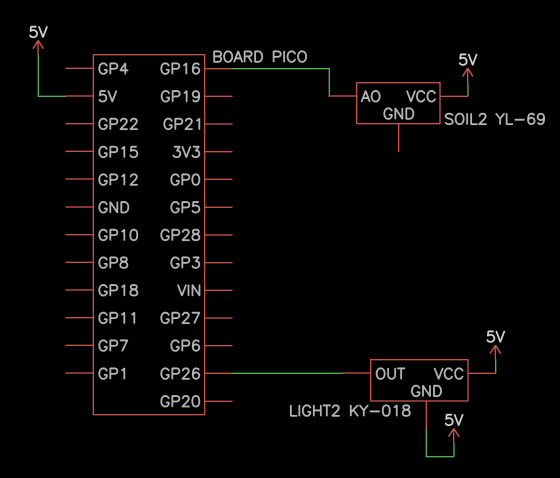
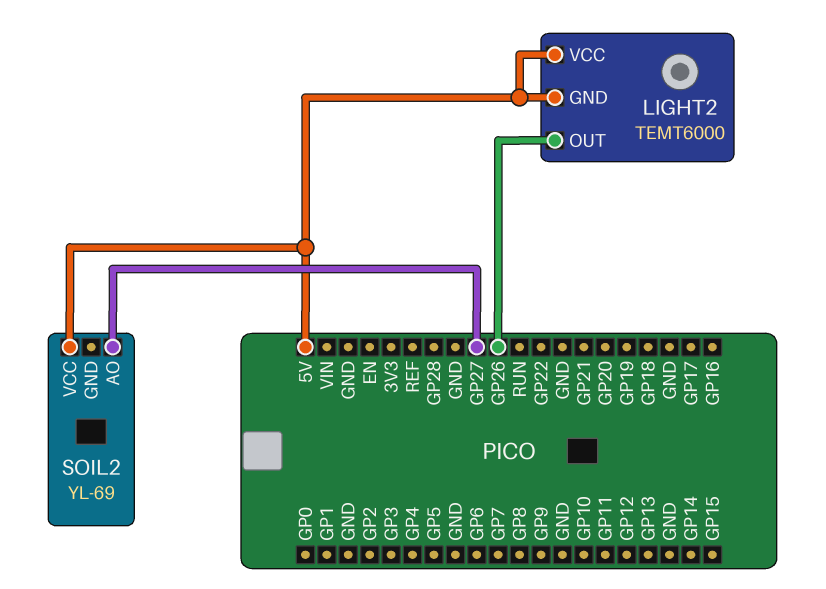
LIGHT2: KY-018 -> TEMT6000
SOIL2 pin AO: GP16 -> GP27

